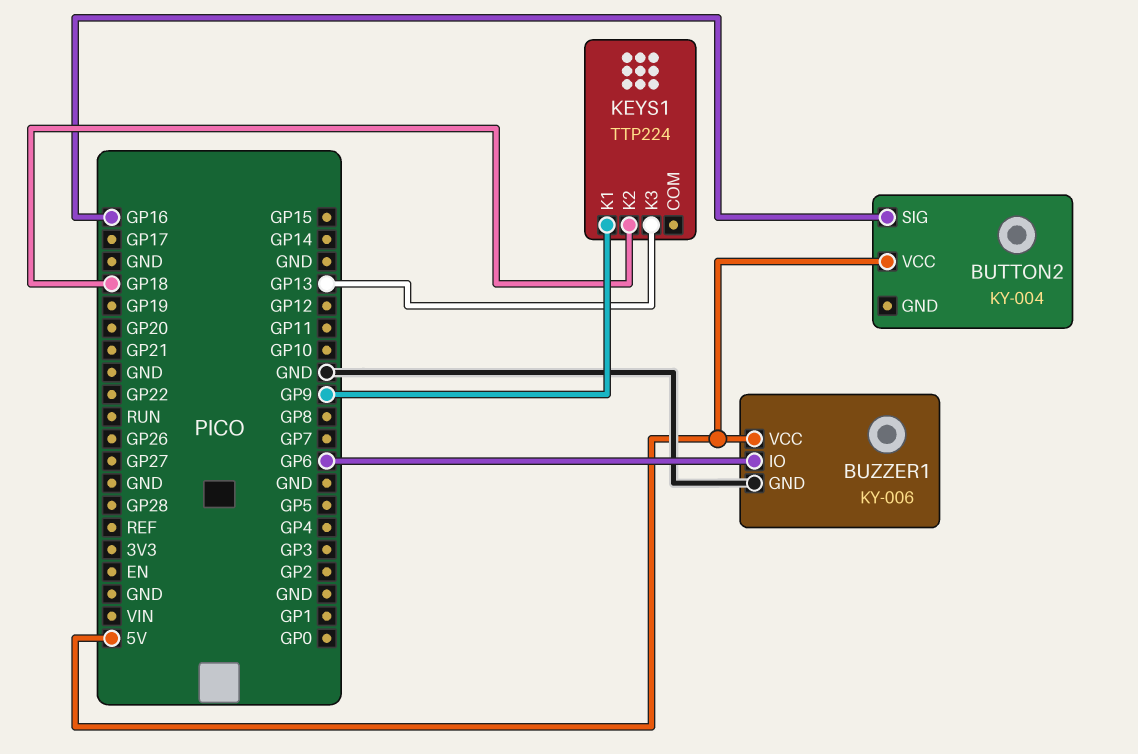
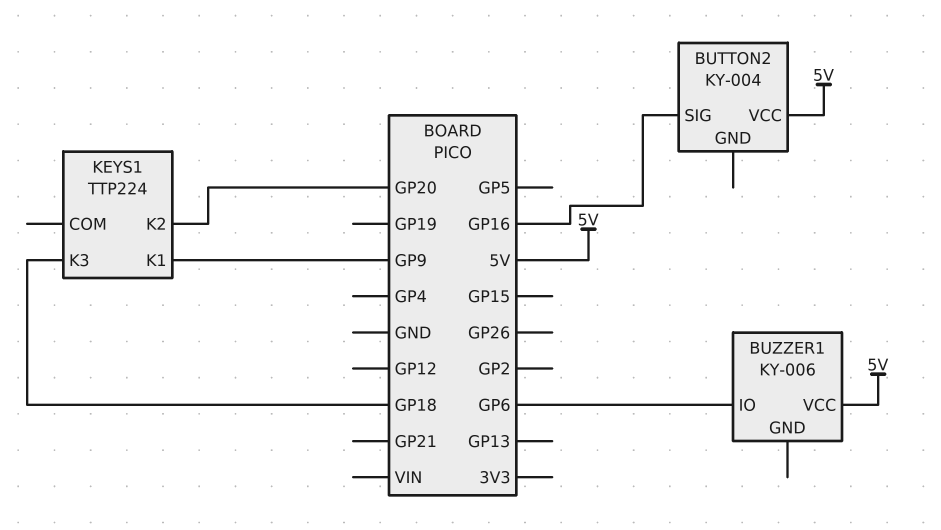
BUZZER1 pin GND: GND -> none
KEYS1 pin K2: GP18 -> GP20
KEYS1 pin K3: GP13 -> GP18

